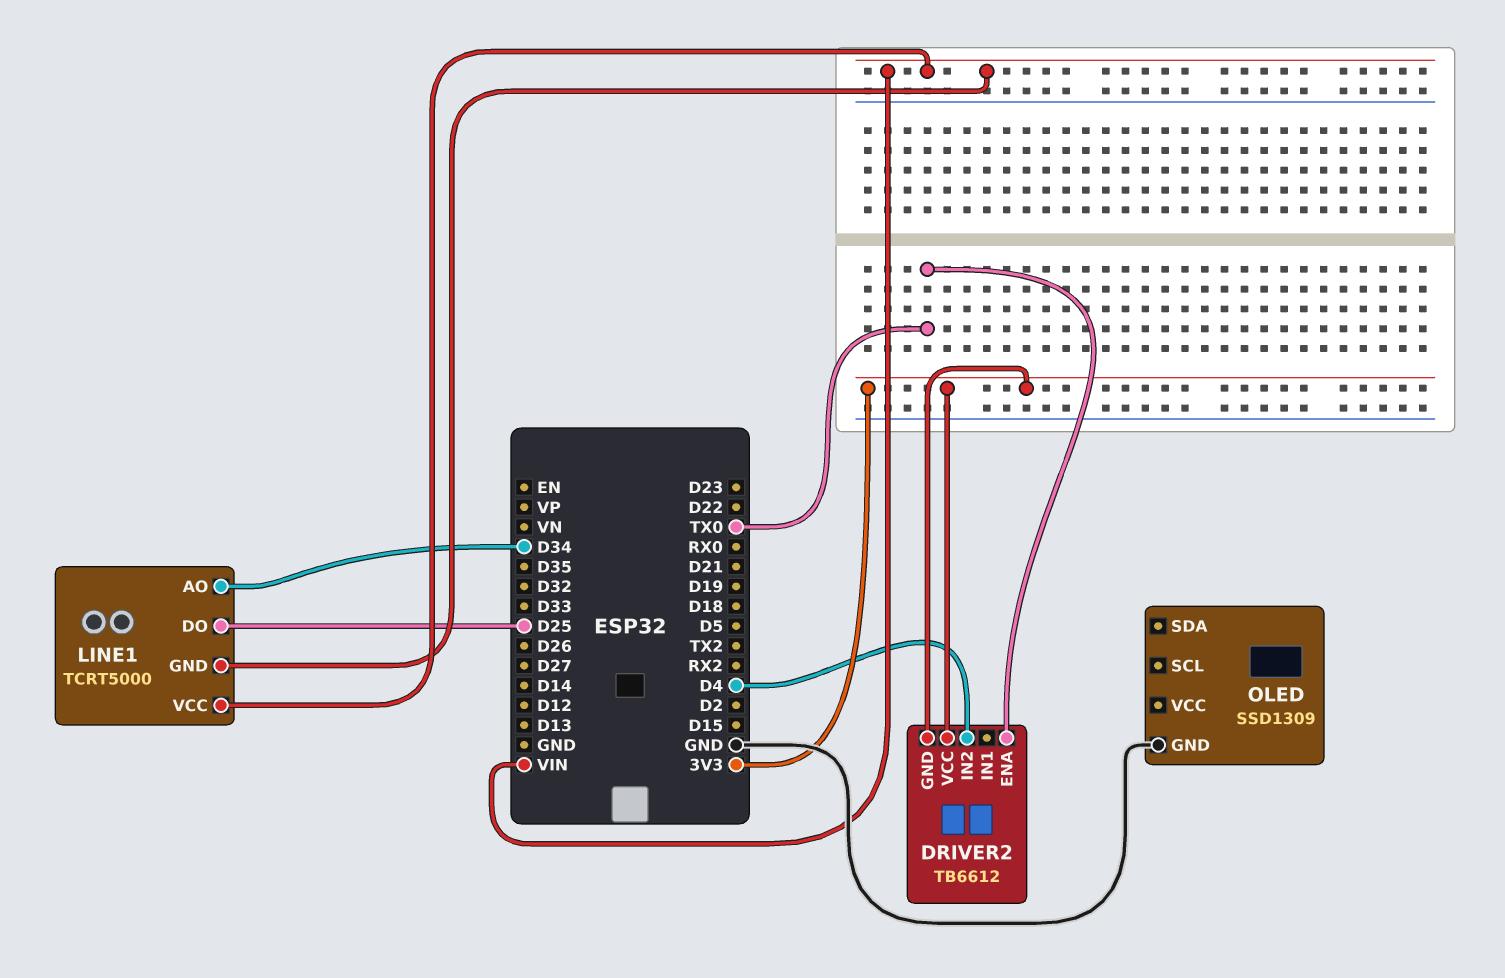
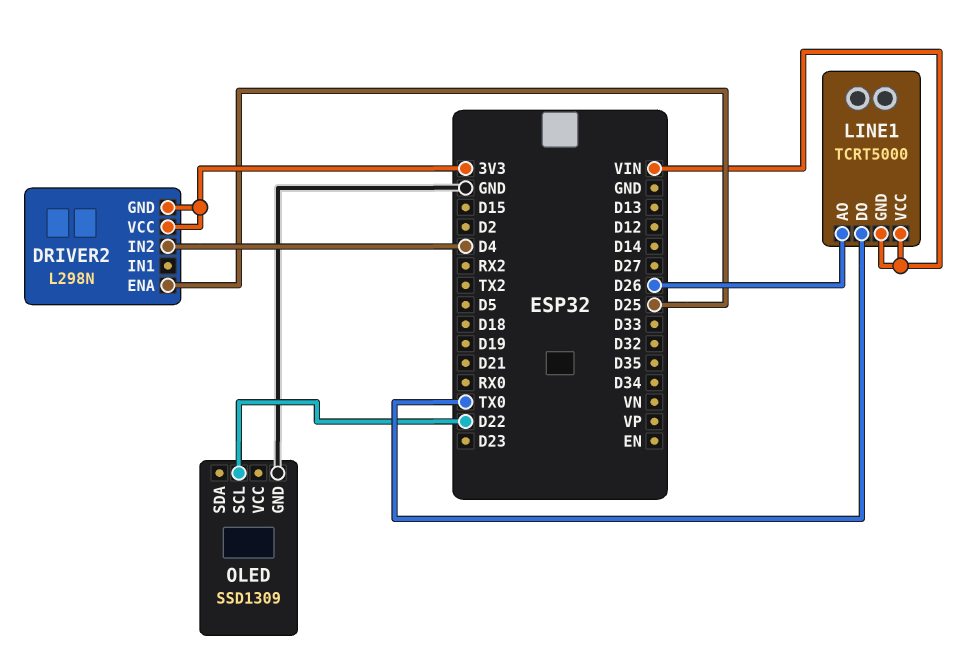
DRIVER2: TB6612 -> L298N
DRIVER2 pin ENA: TX0 -> D25
LINE1 pin AO: D34 -> D26
LINE1 pin DO: D25 -> TX0
OLED pin SCL: none -> D22

